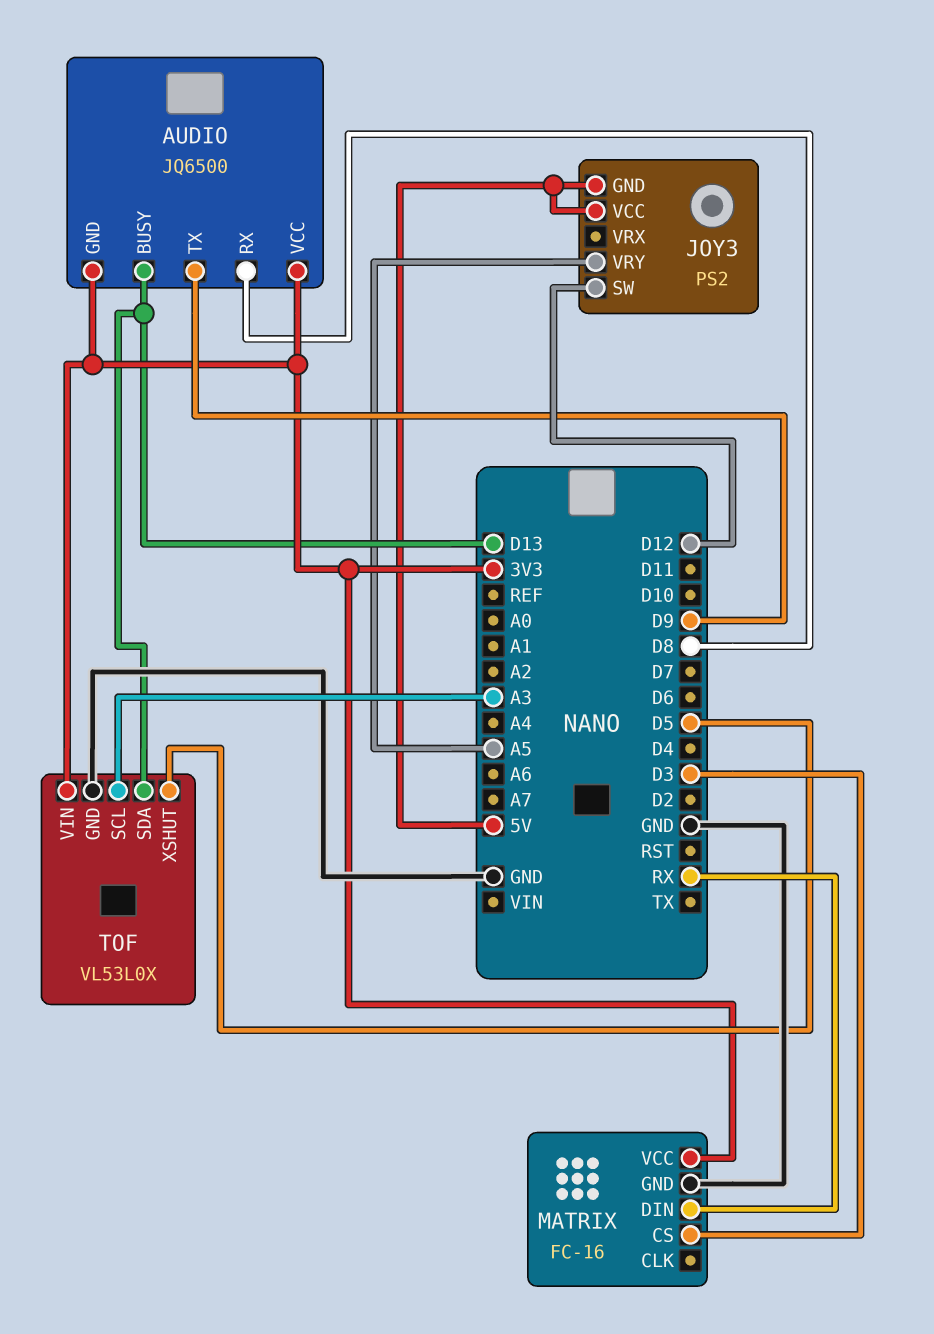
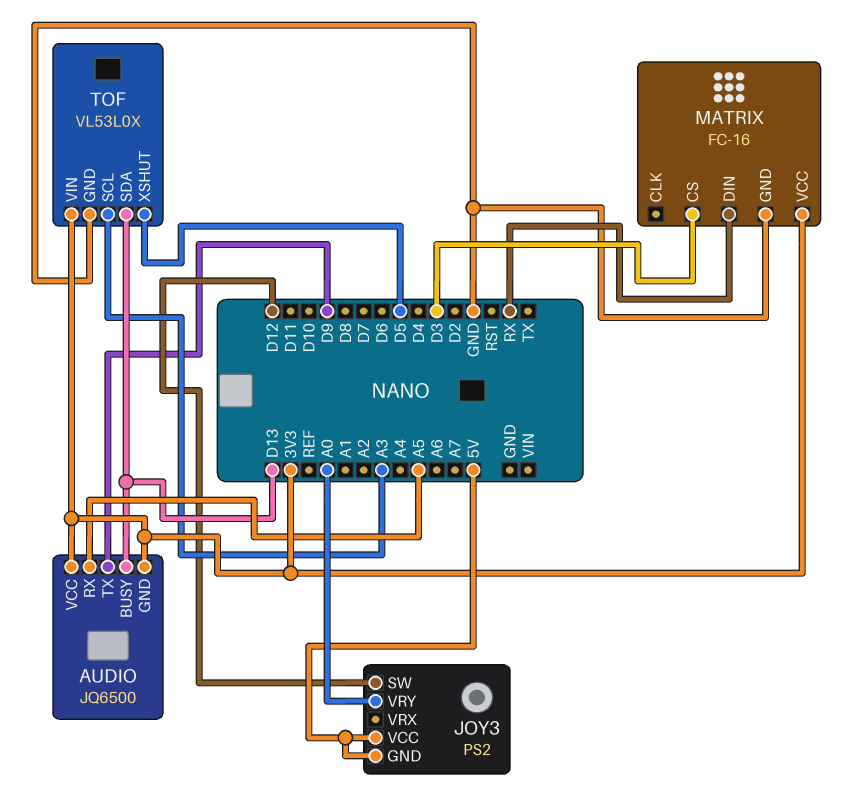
AUDIO pin RX: D8 -> A5
JOY3 pin VRY: A5 -> A0

